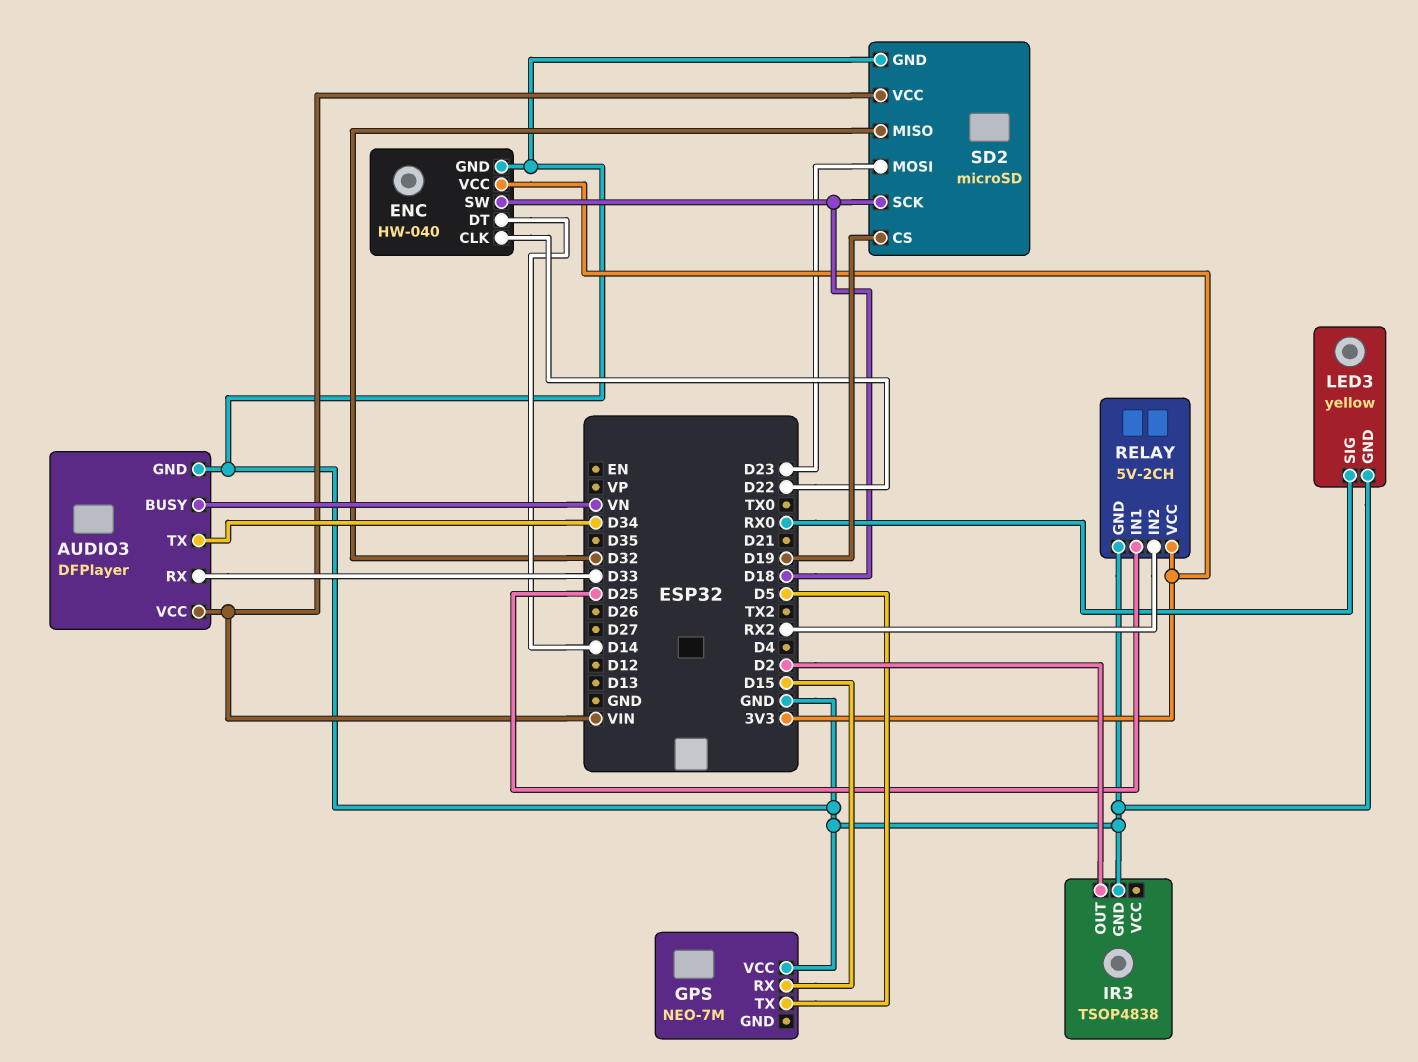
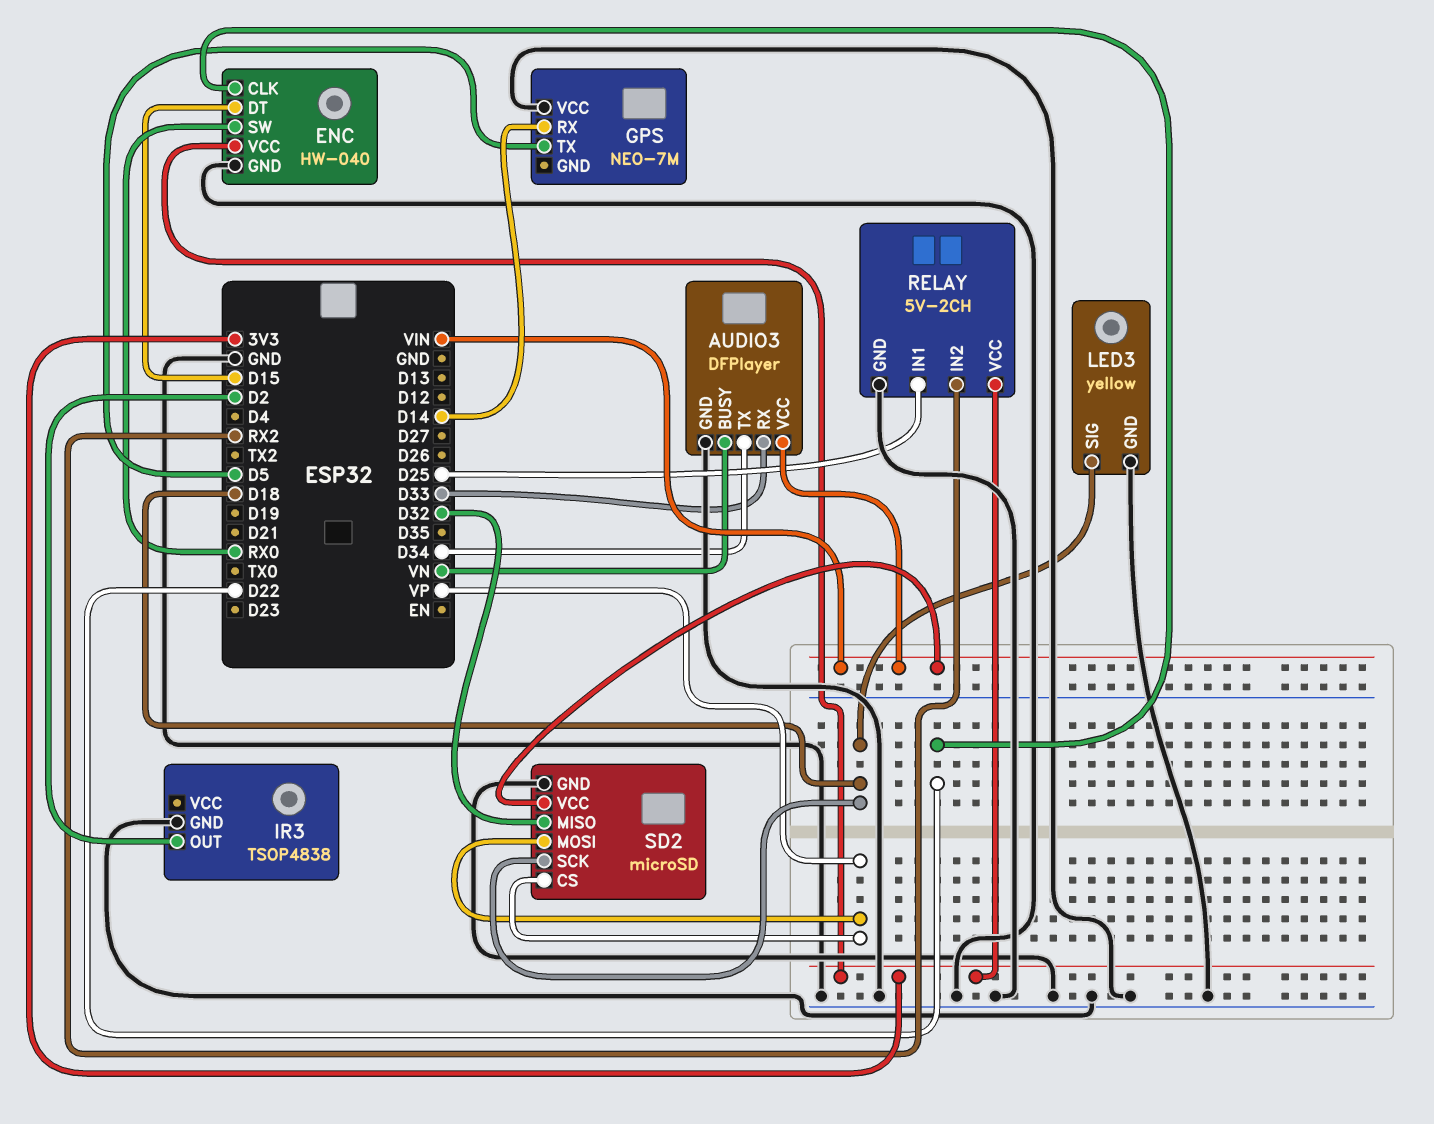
ENC pin DT: D14 -> D15
ENC pin SW: D18 -> RX0
GPS pin RX: D15 -> D14
LED3 pin SIG: RX0 -> D18
SD2 pin CS: D19 -> VP
SD2 pin MOSI: D23 -> VP

